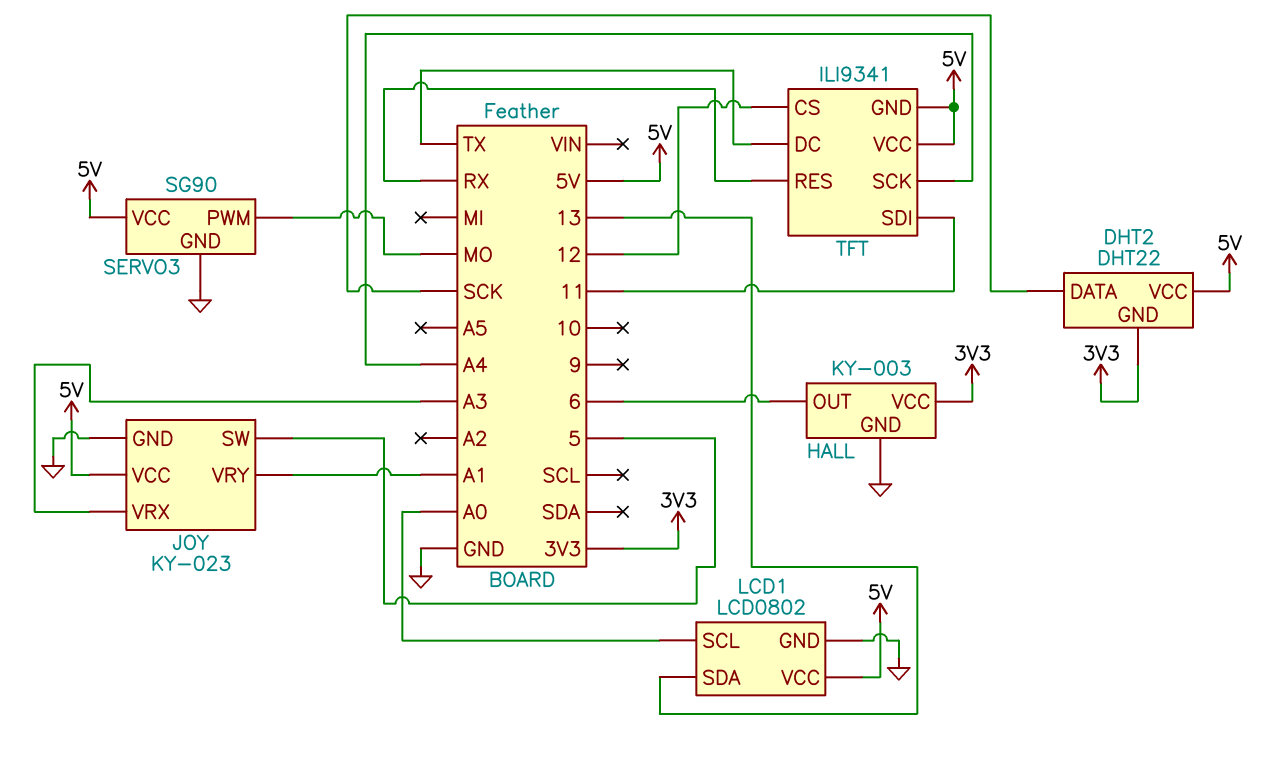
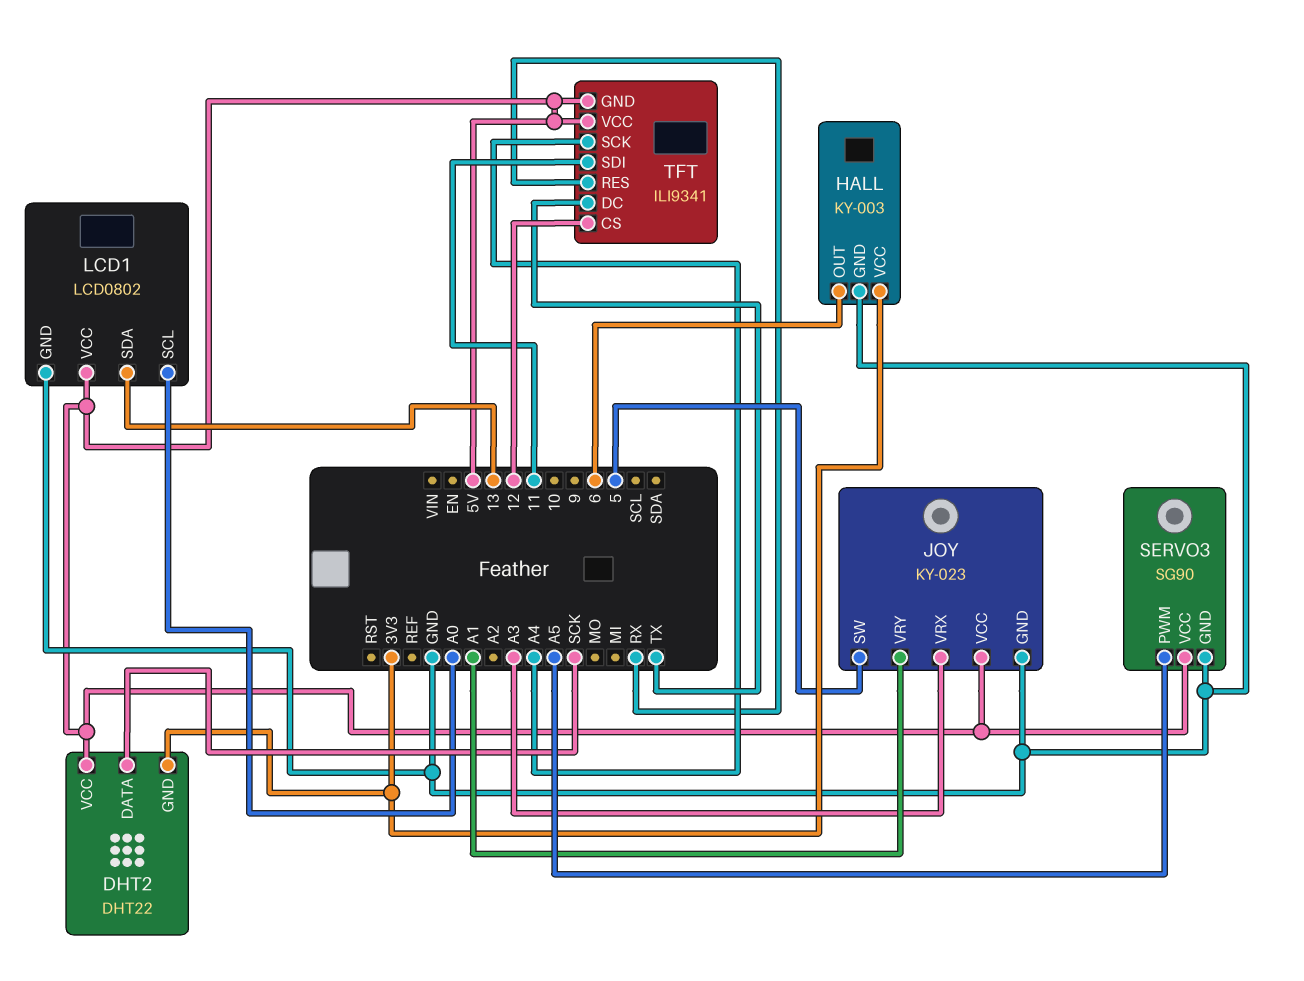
SERVO3 pin PWM: MO -> A5

